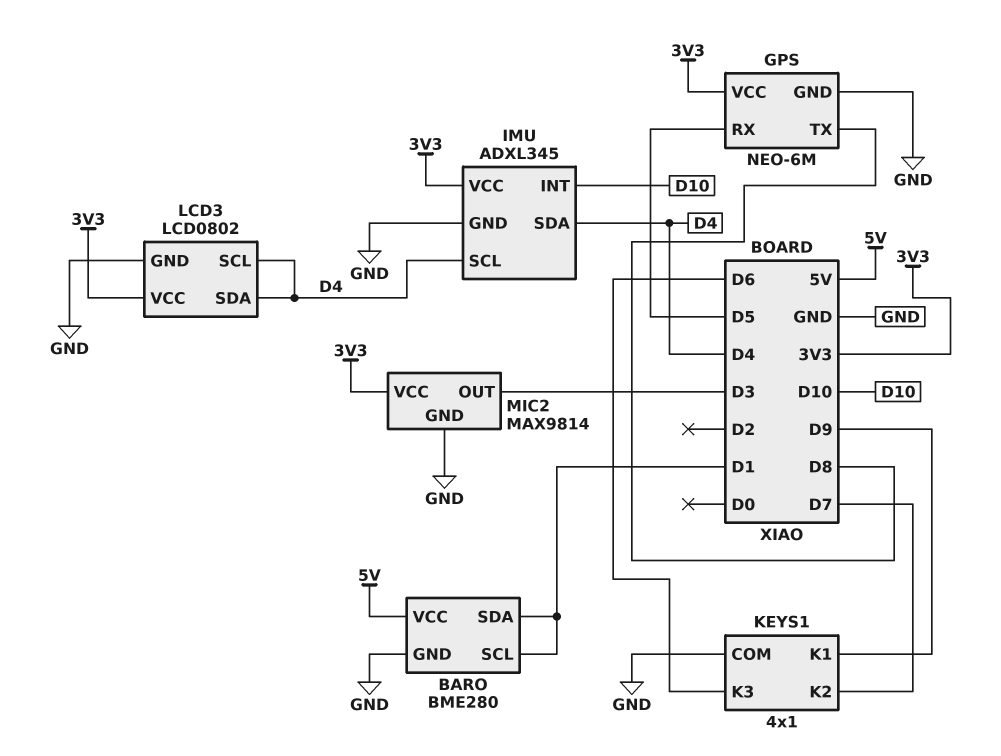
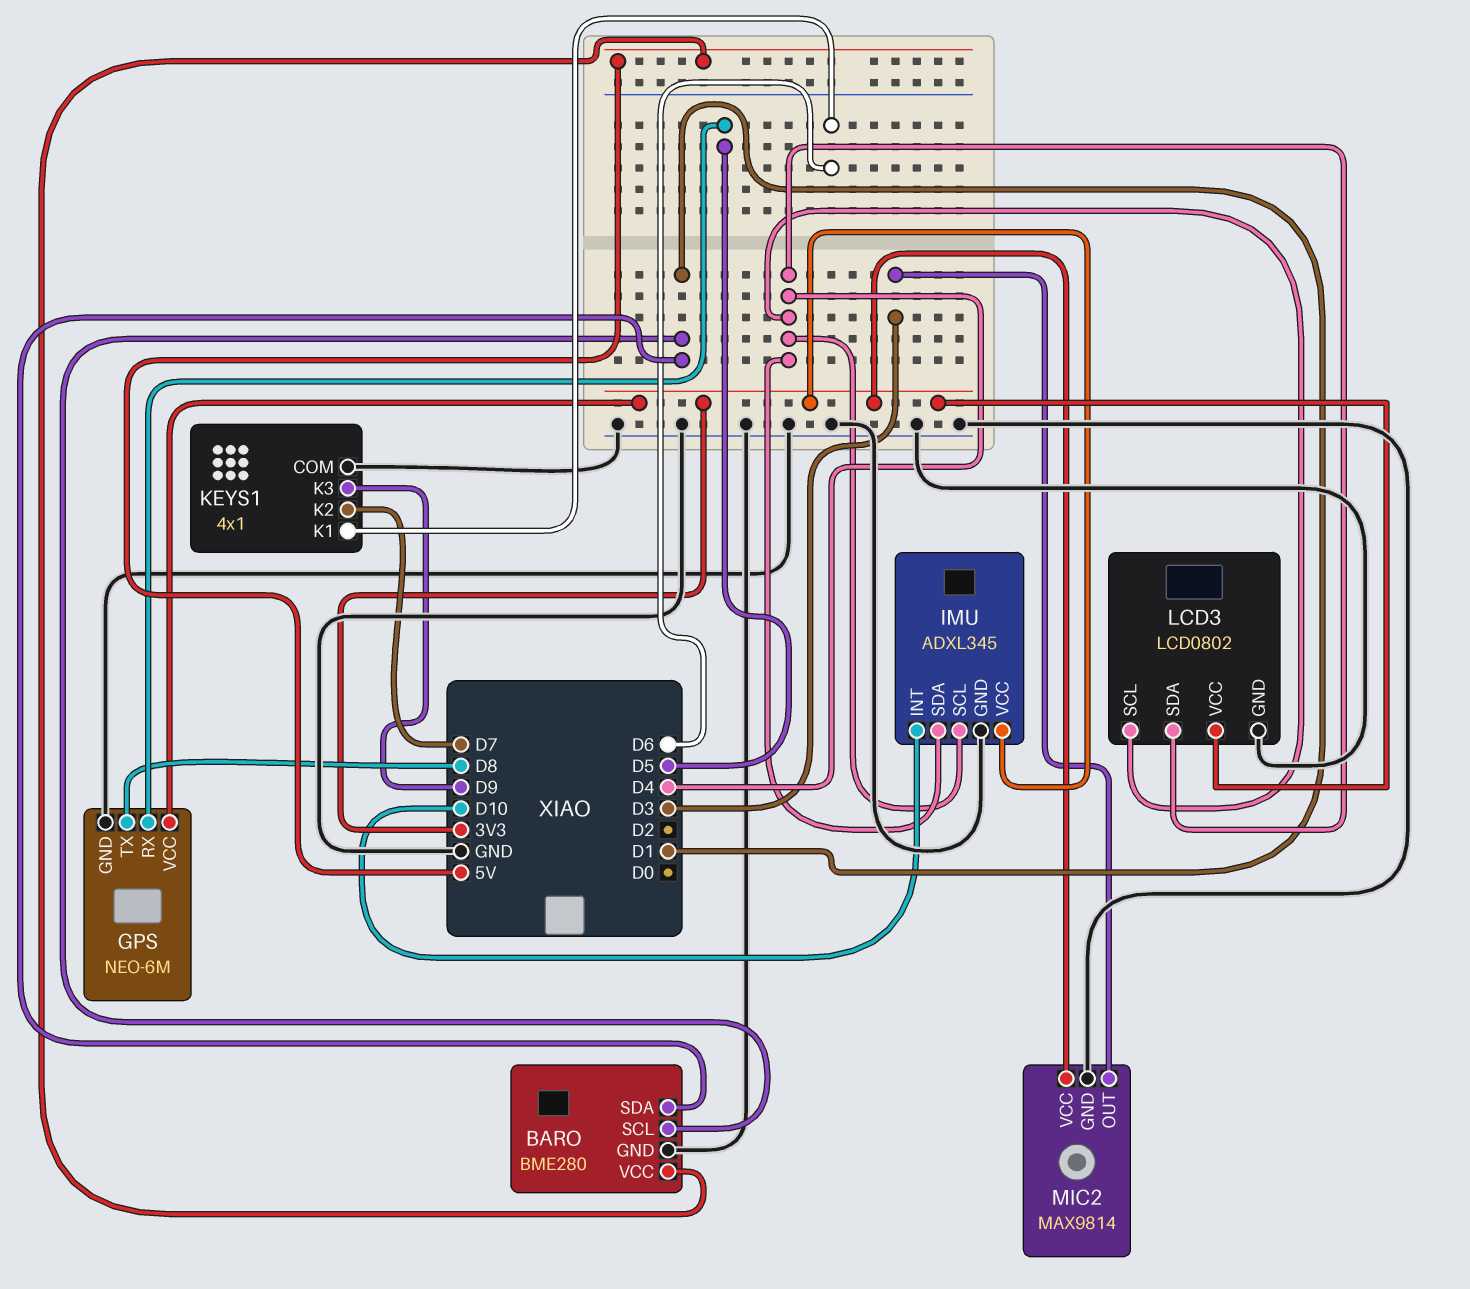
KEYS1 pin K1: D9 -> D6
KEYS1 pin K3: D6 -> D9

